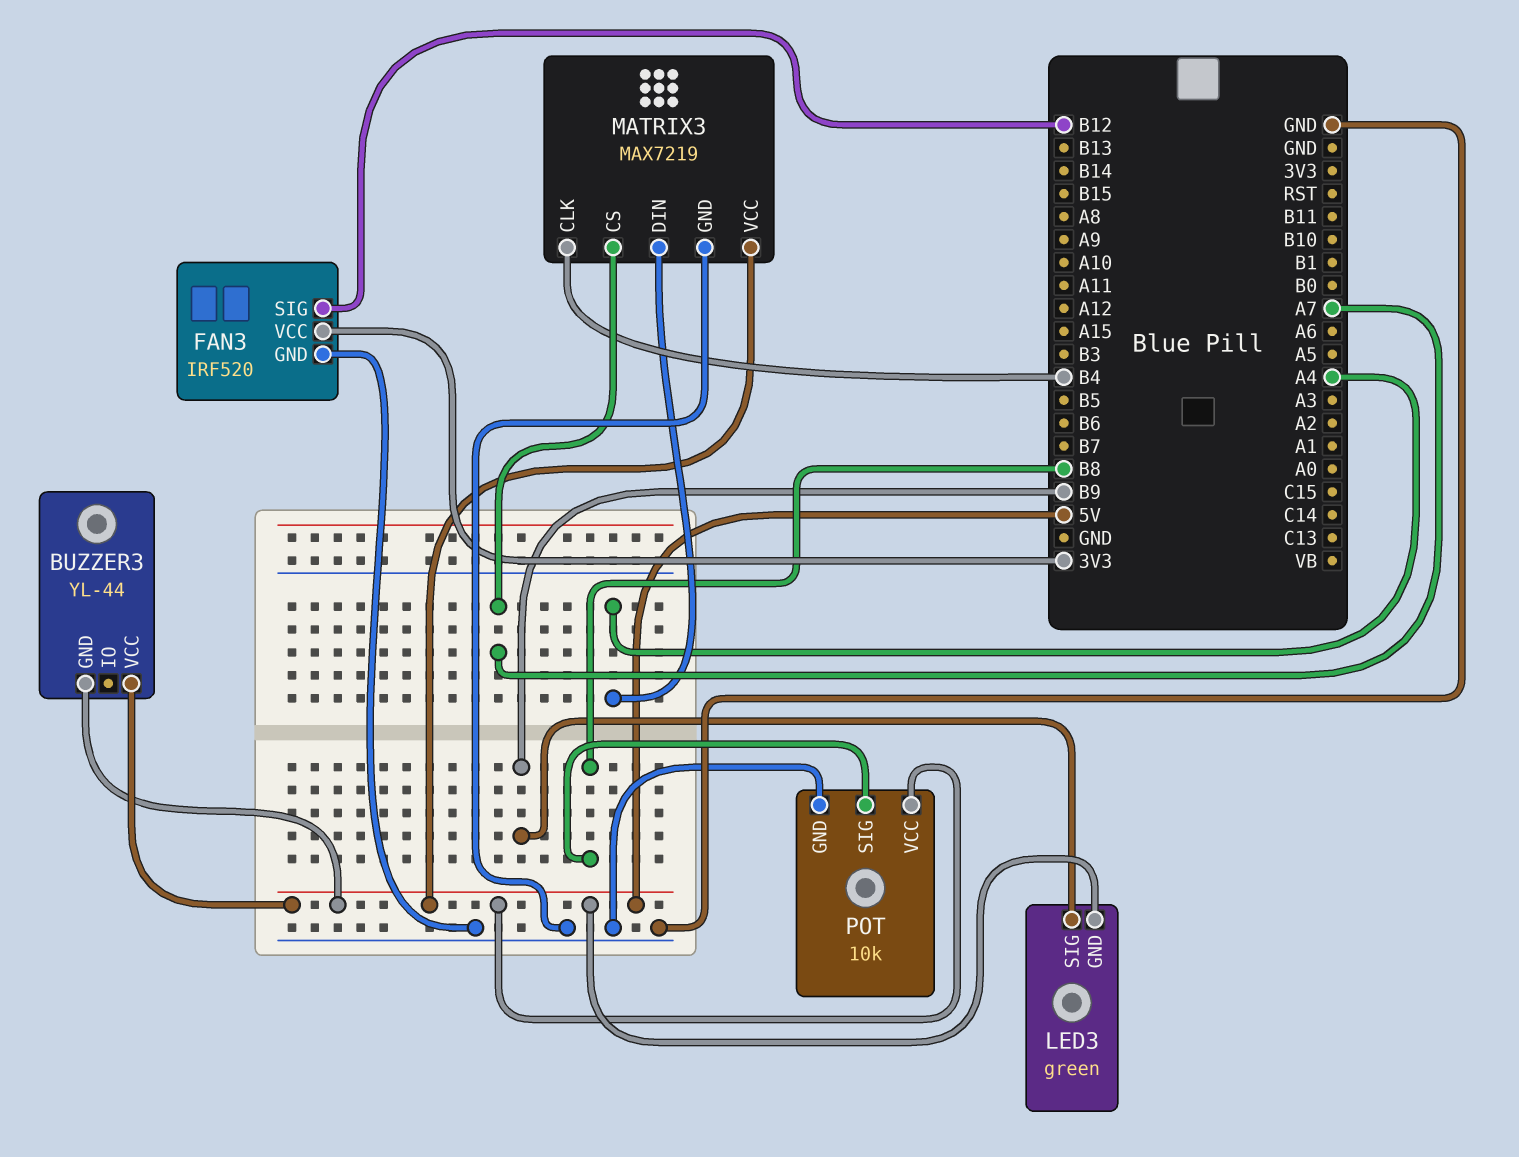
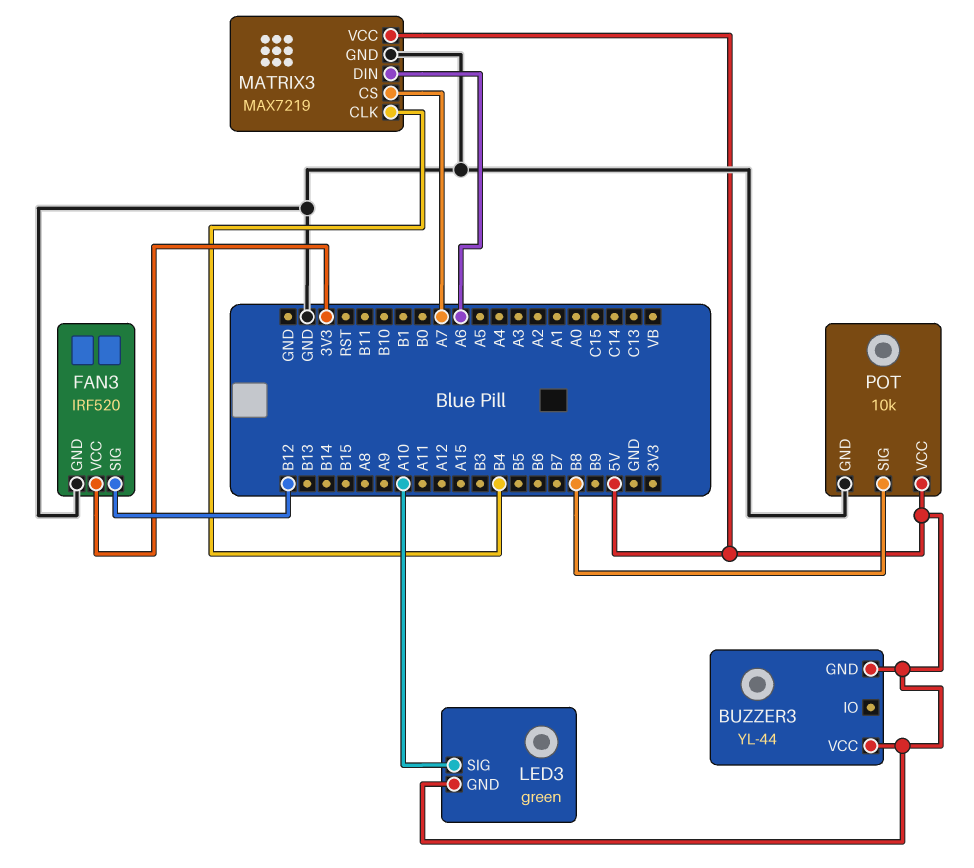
LED3 pin SIG: B9 -> A10
MATRIX3 pin DIN: A4 -> A6

